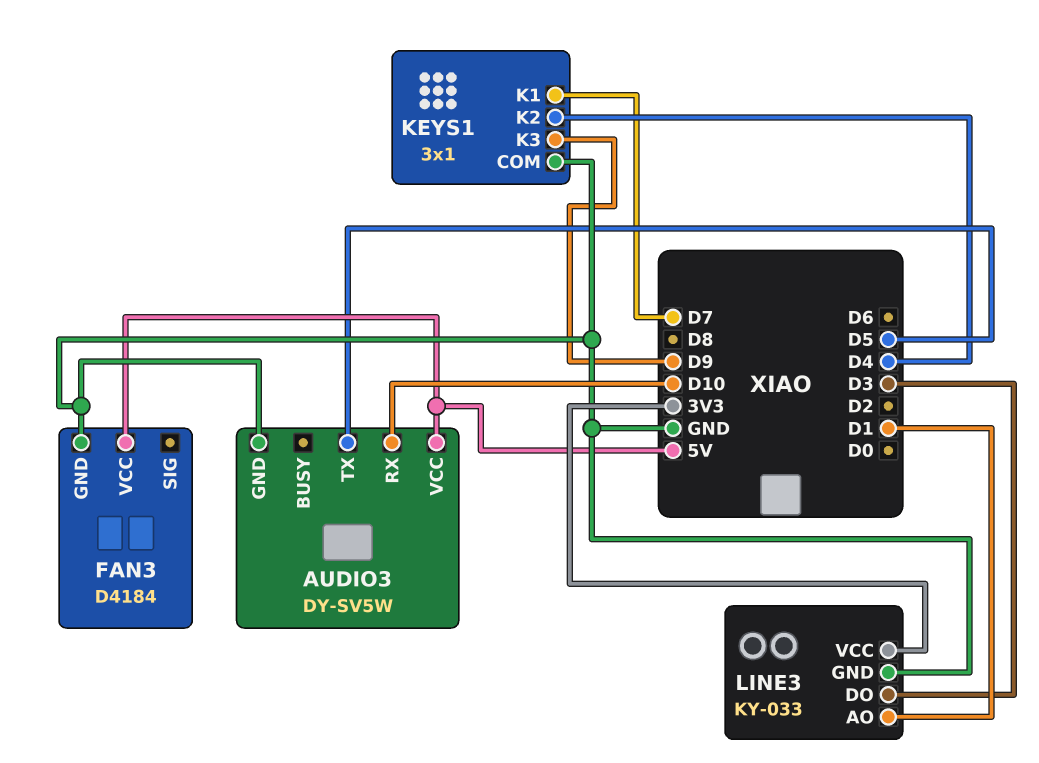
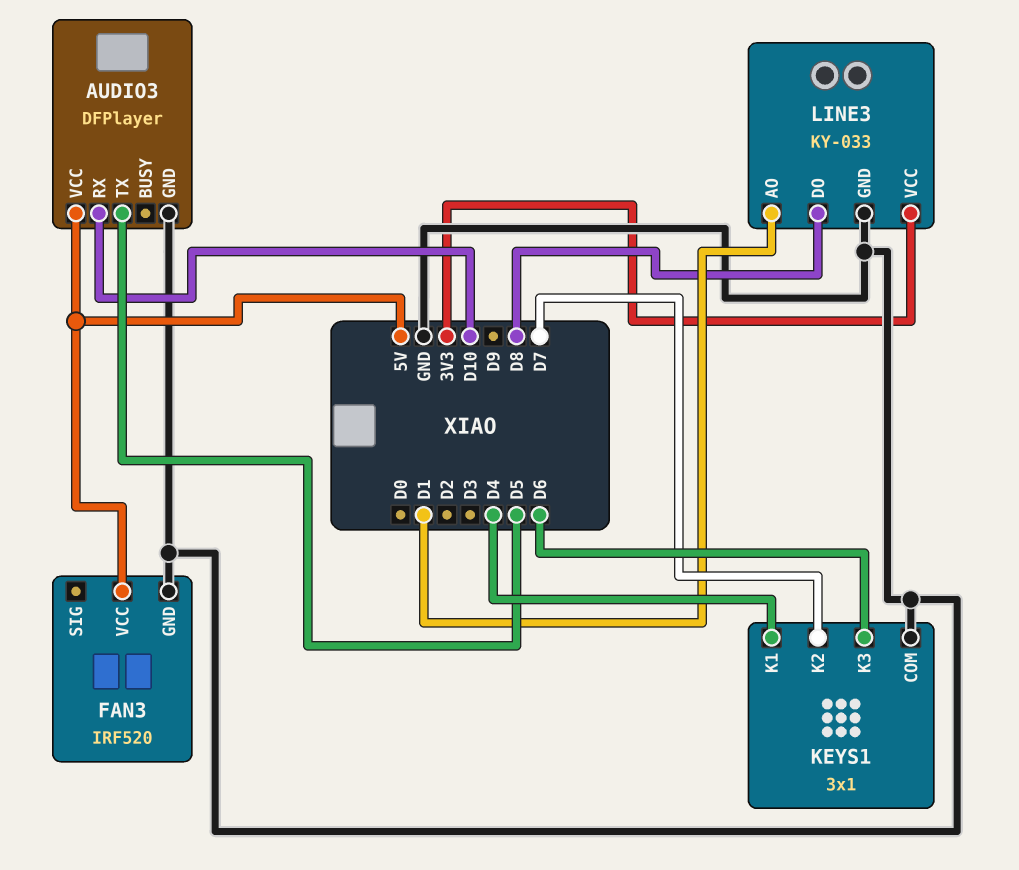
AUDIO3: DY-SV5W -> DFPlayer
FAN3: D4184 -> IRF520
KEYS1 pin K1: D7 -> D4
KEYS1 pin K2: D4 -> D7
KEYS1 pin K3: D9 -> D6
LINE3 pin DO: D3 -> D8

